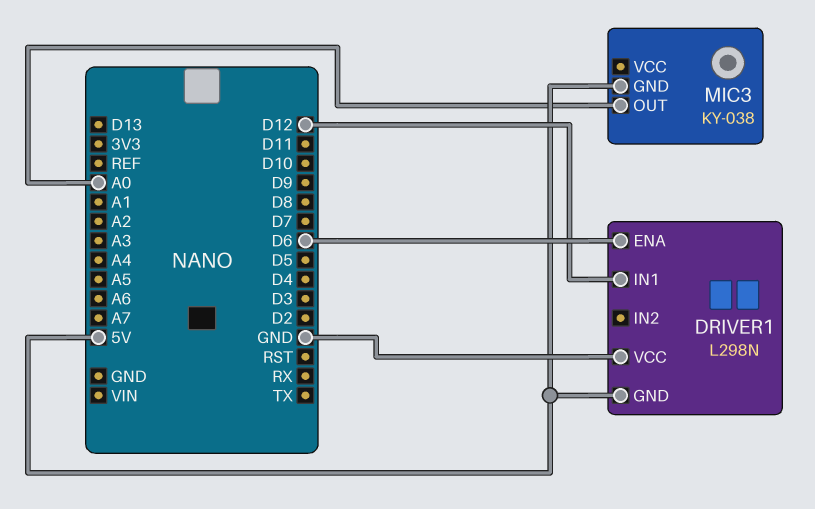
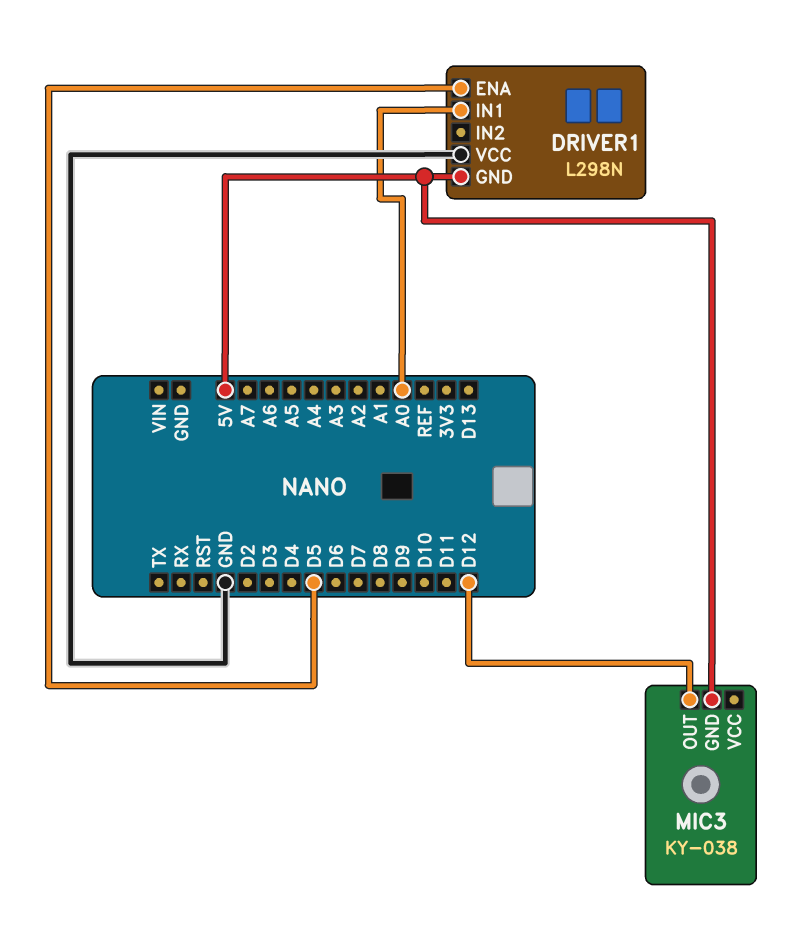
DRIVER1 pin ENA: D6 -> D5
DRIVER1 pin IN1: D12 -> A0
MIC3 pin OUT: A0 -> D12

